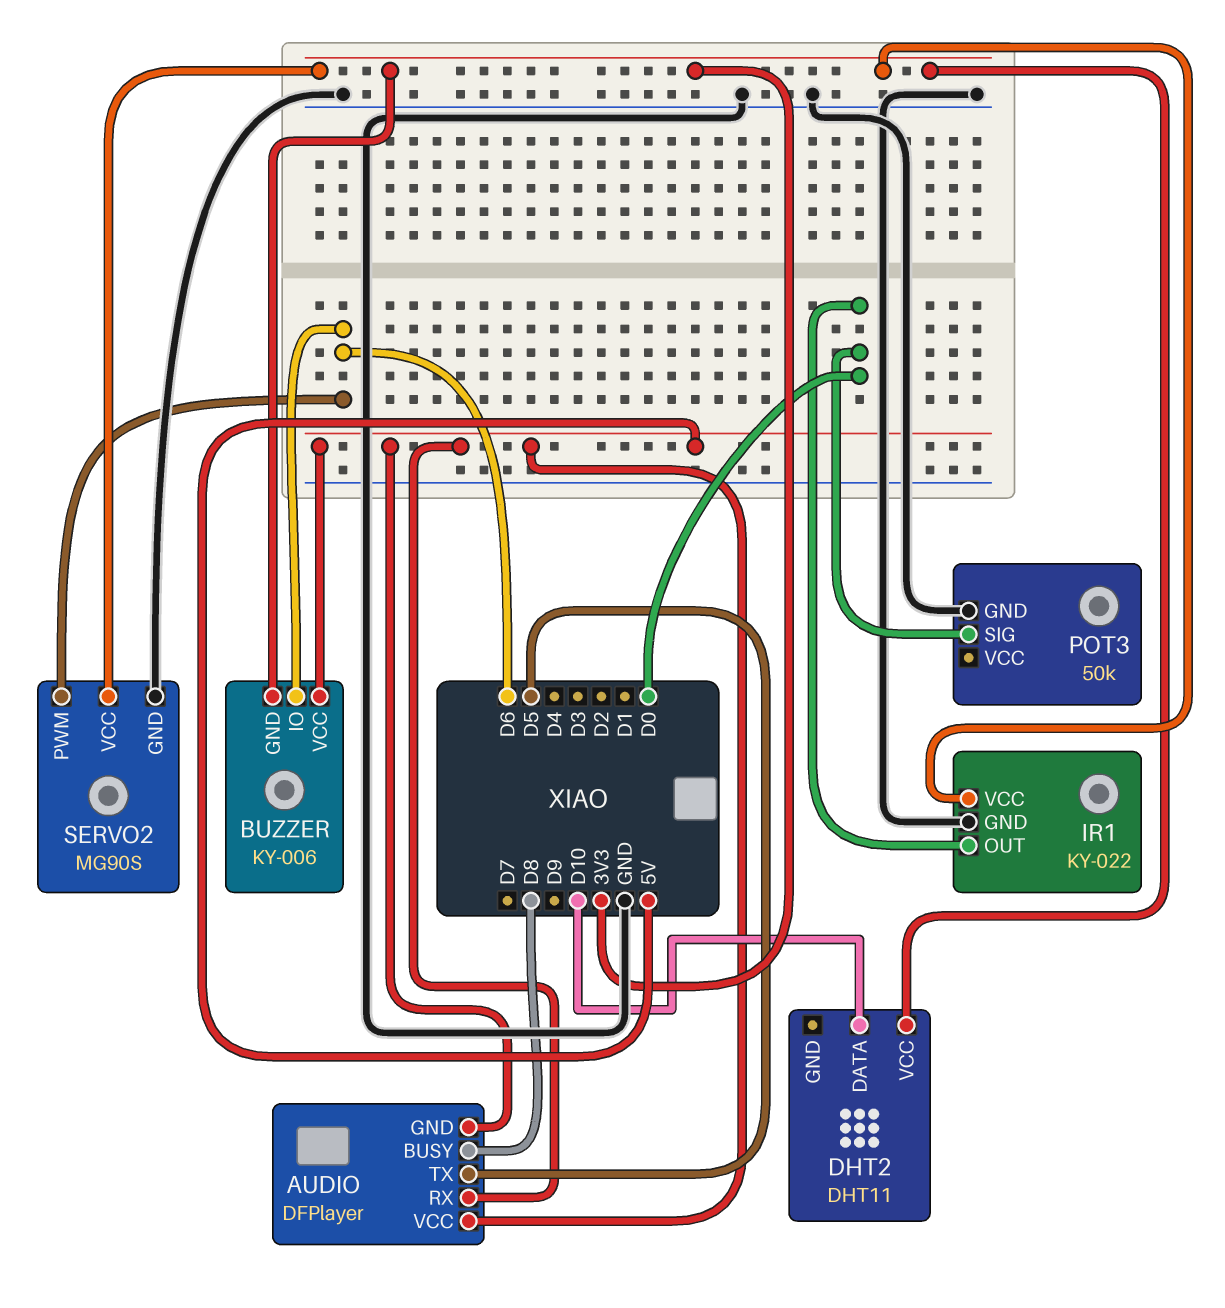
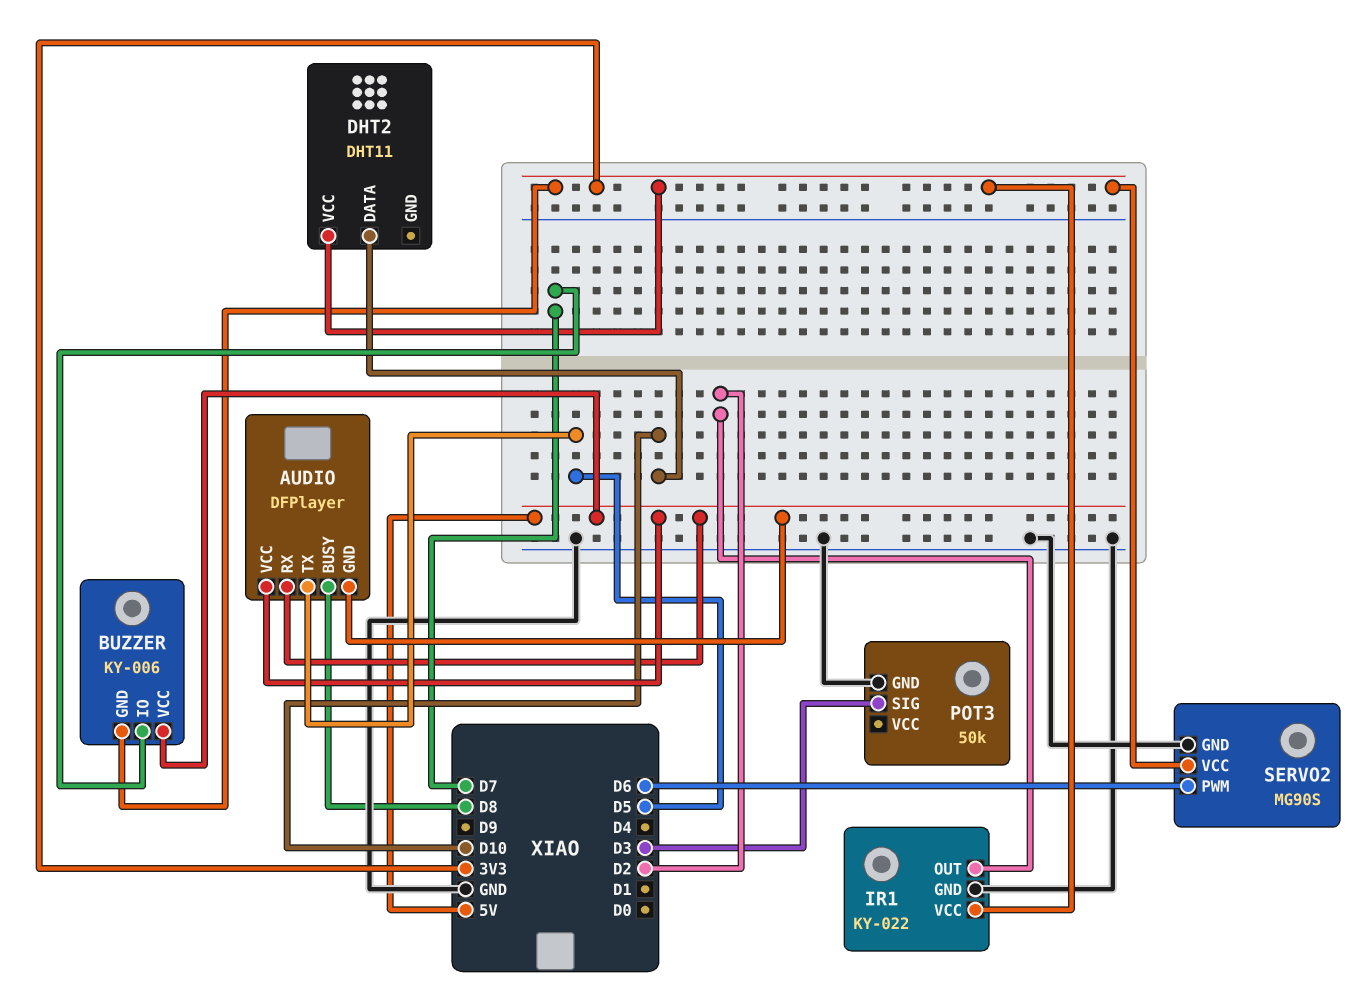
BUZZER pin IO: D6 -> D7
IR1 pin OUT: D0 -> D2
POT3 pin SIG: D0 -> D3

